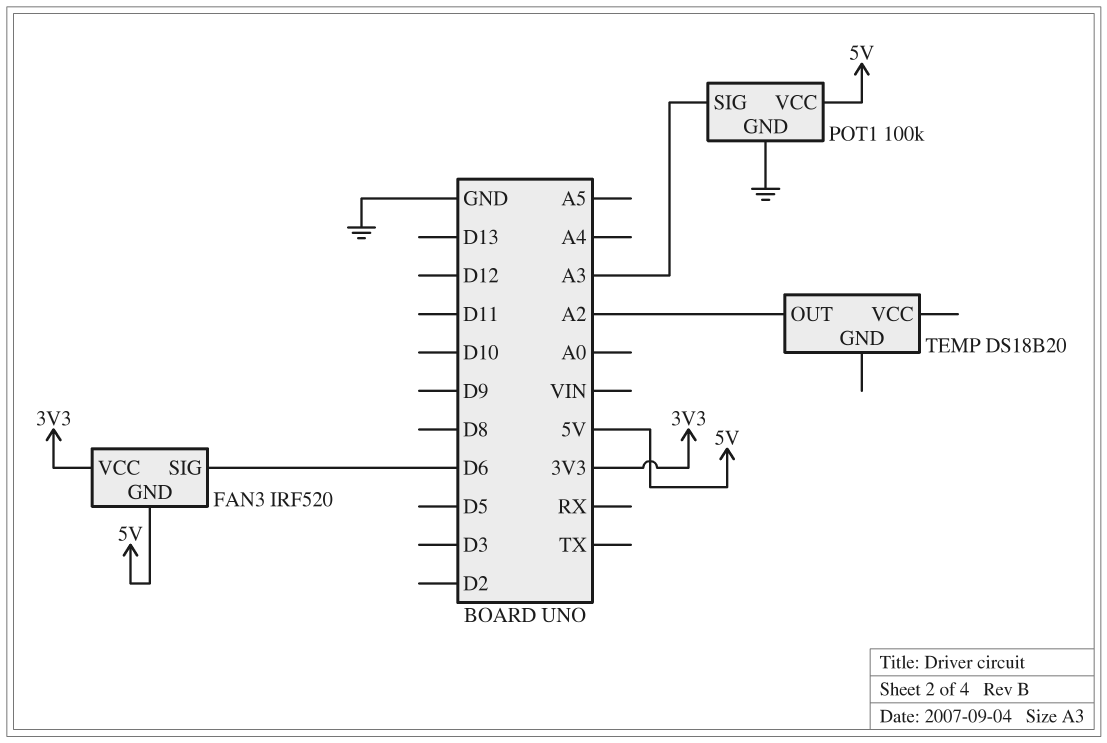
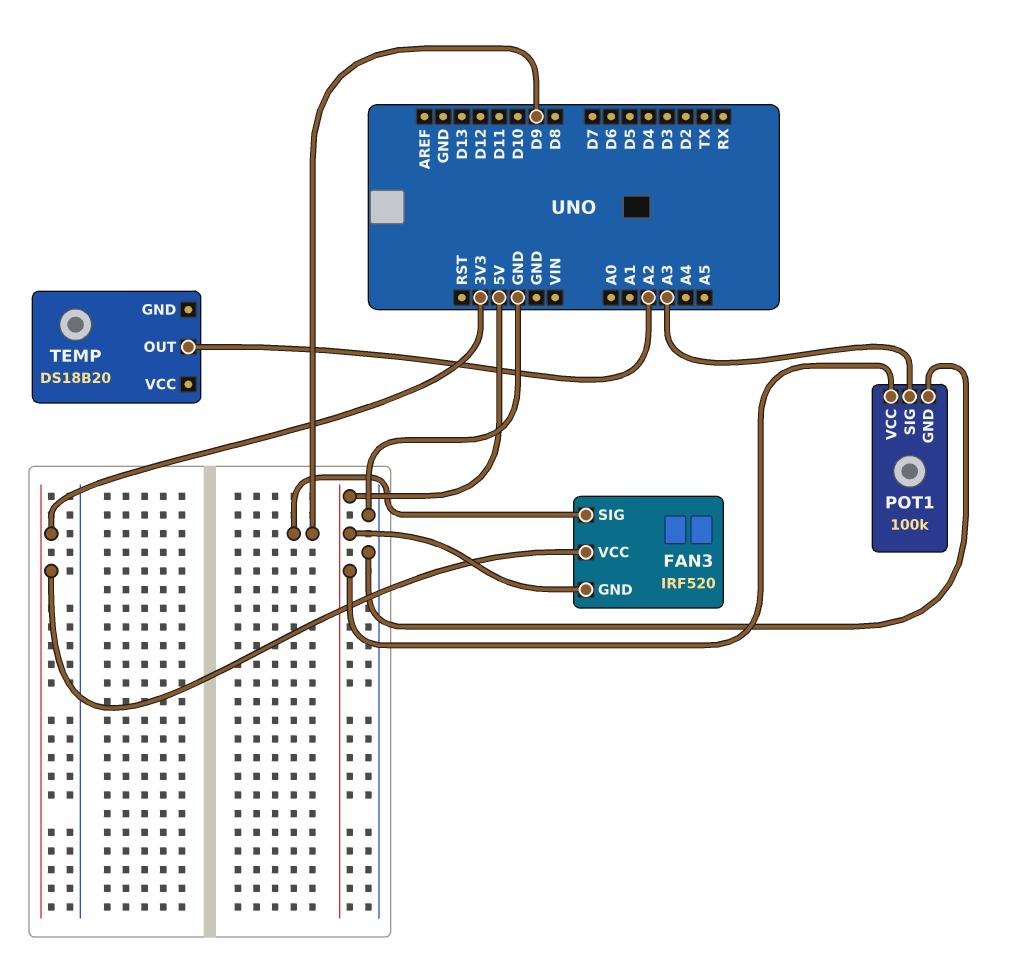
FAN3 pin SIG: D6 -> D9

